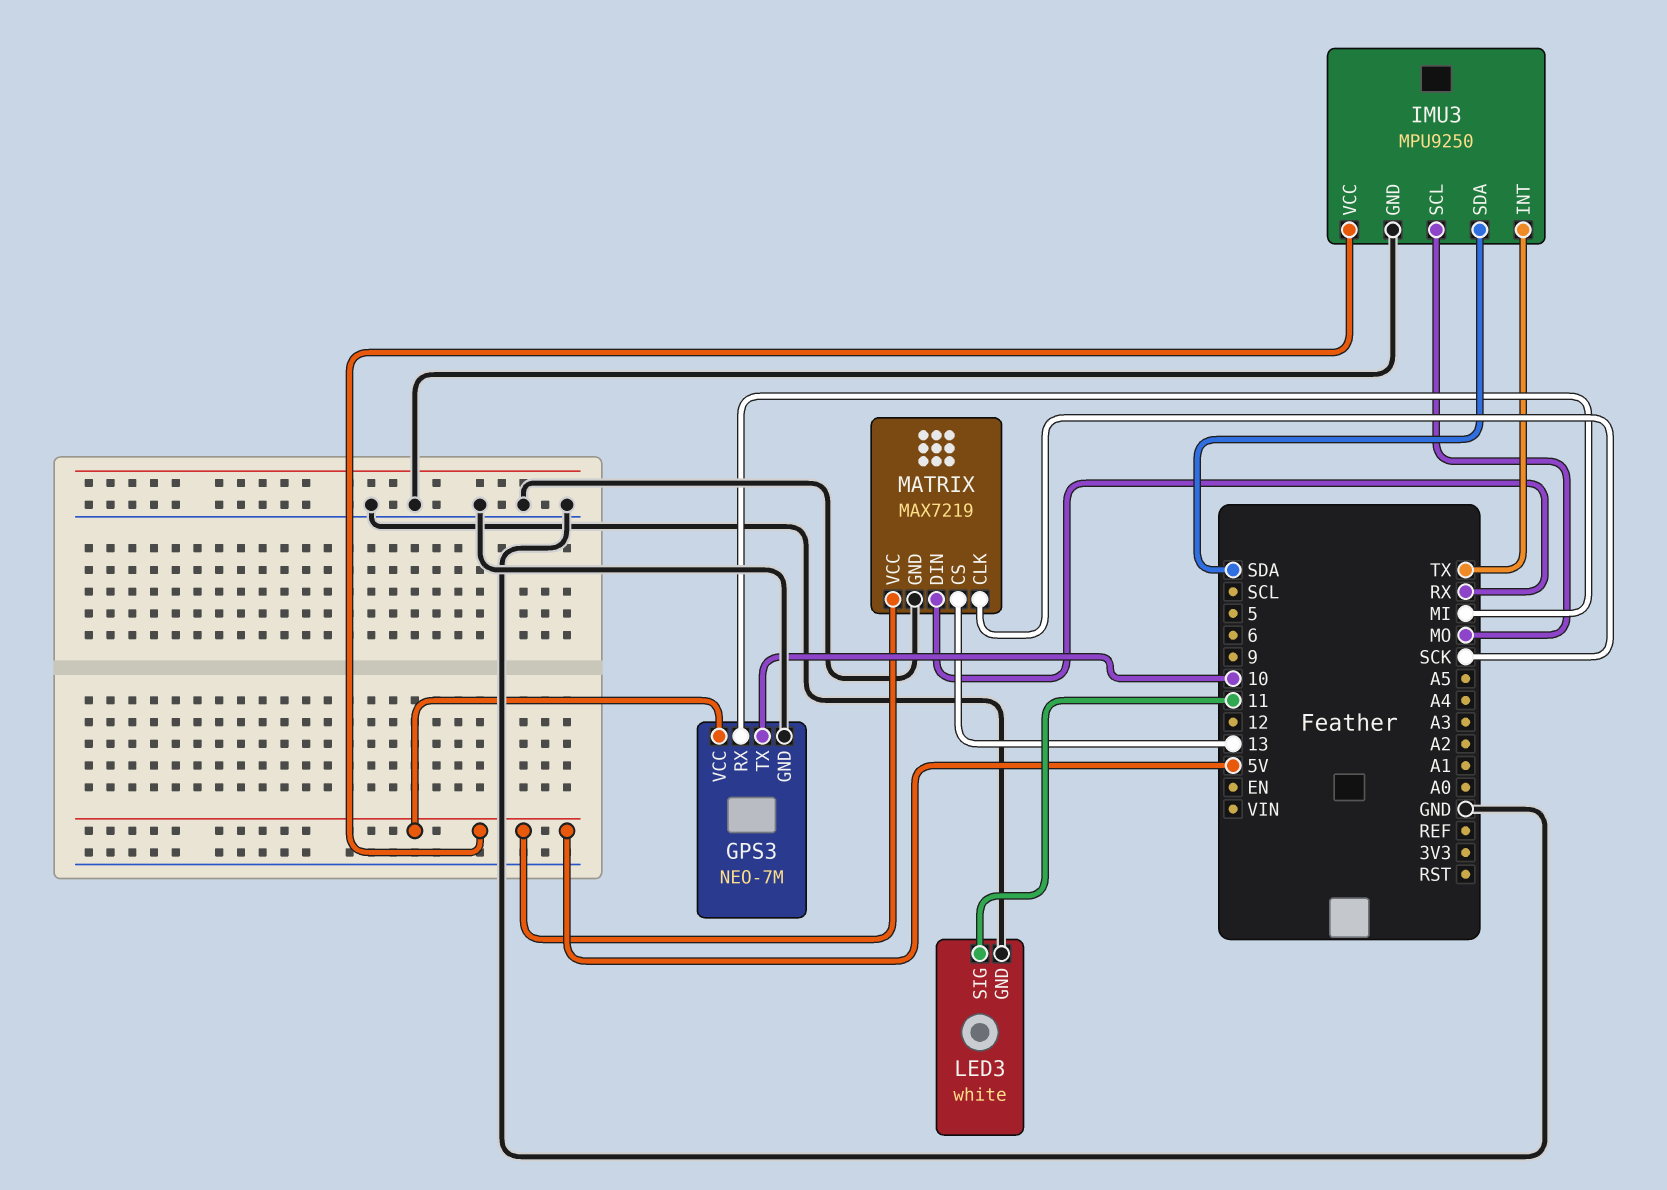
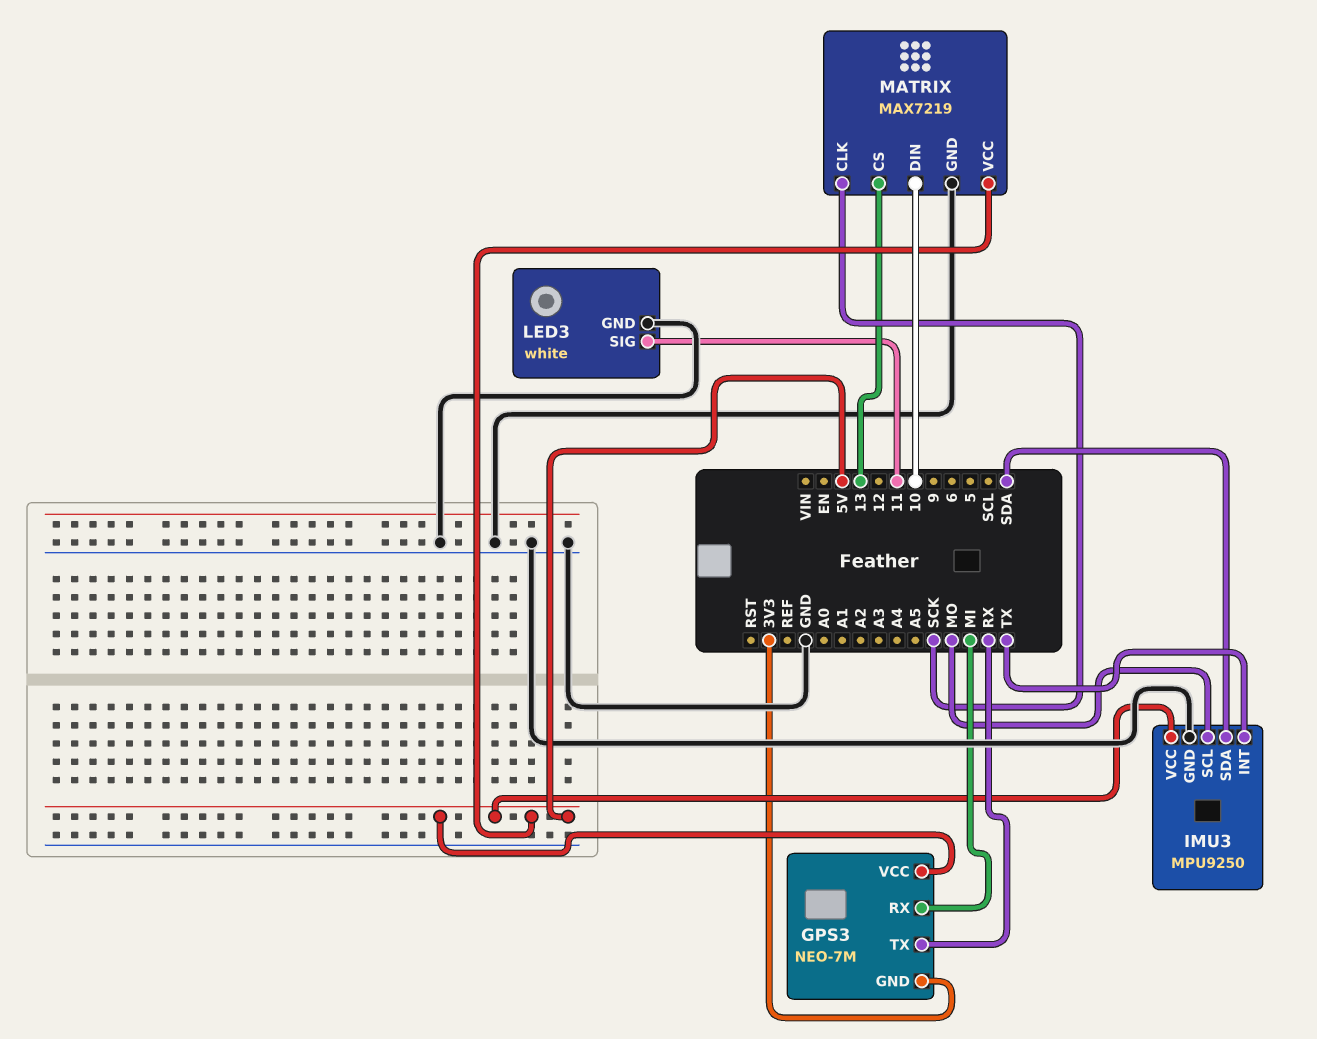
GPS3 pin GND: GND -> 3V3
GPS3 pin TX: 10 -> RX
MATRIX pin DIN: RX -> 10

